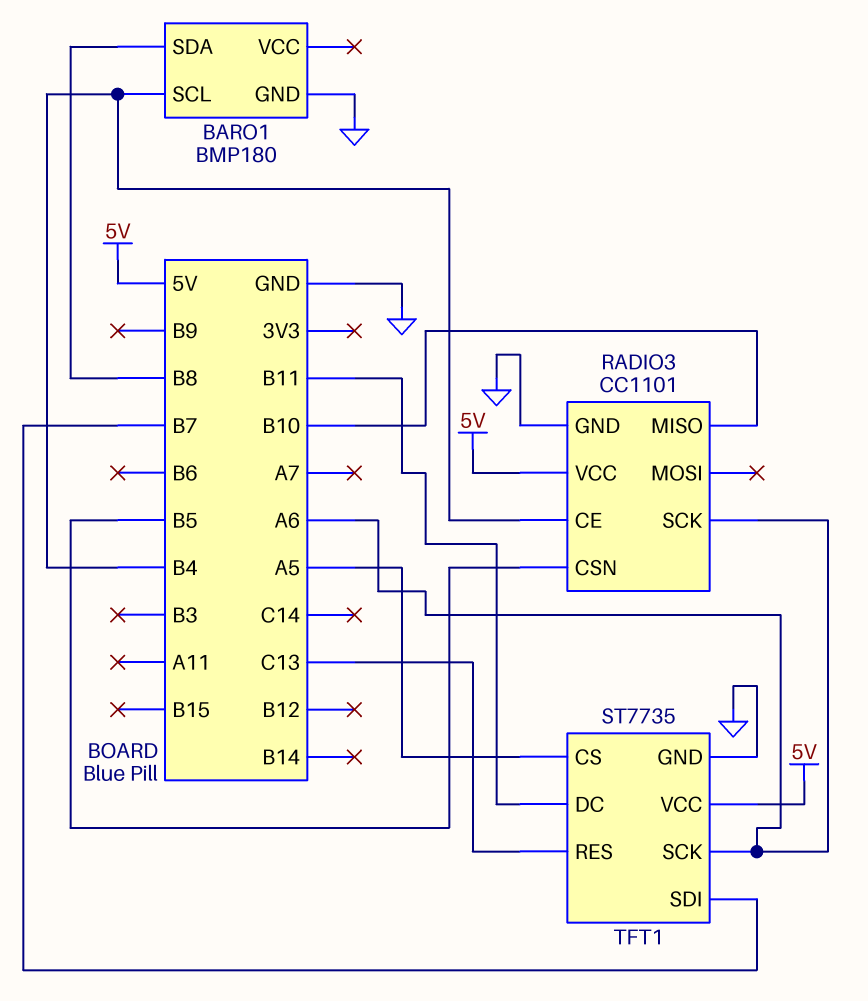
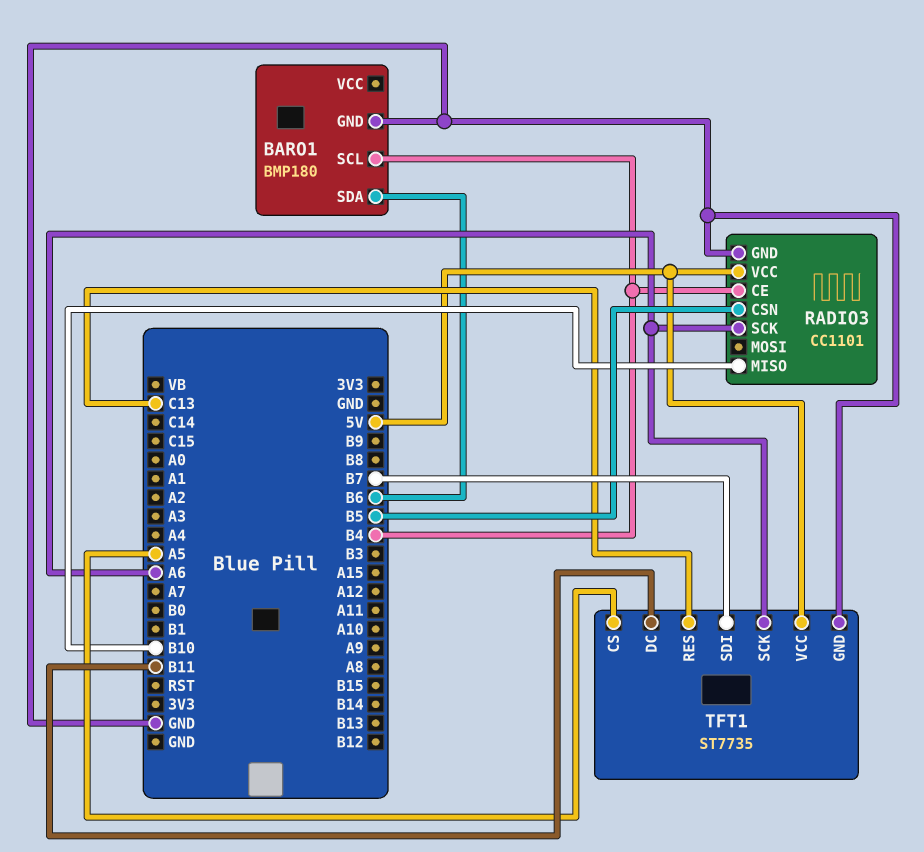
BARO1 pin SDA: B8 -> B6

